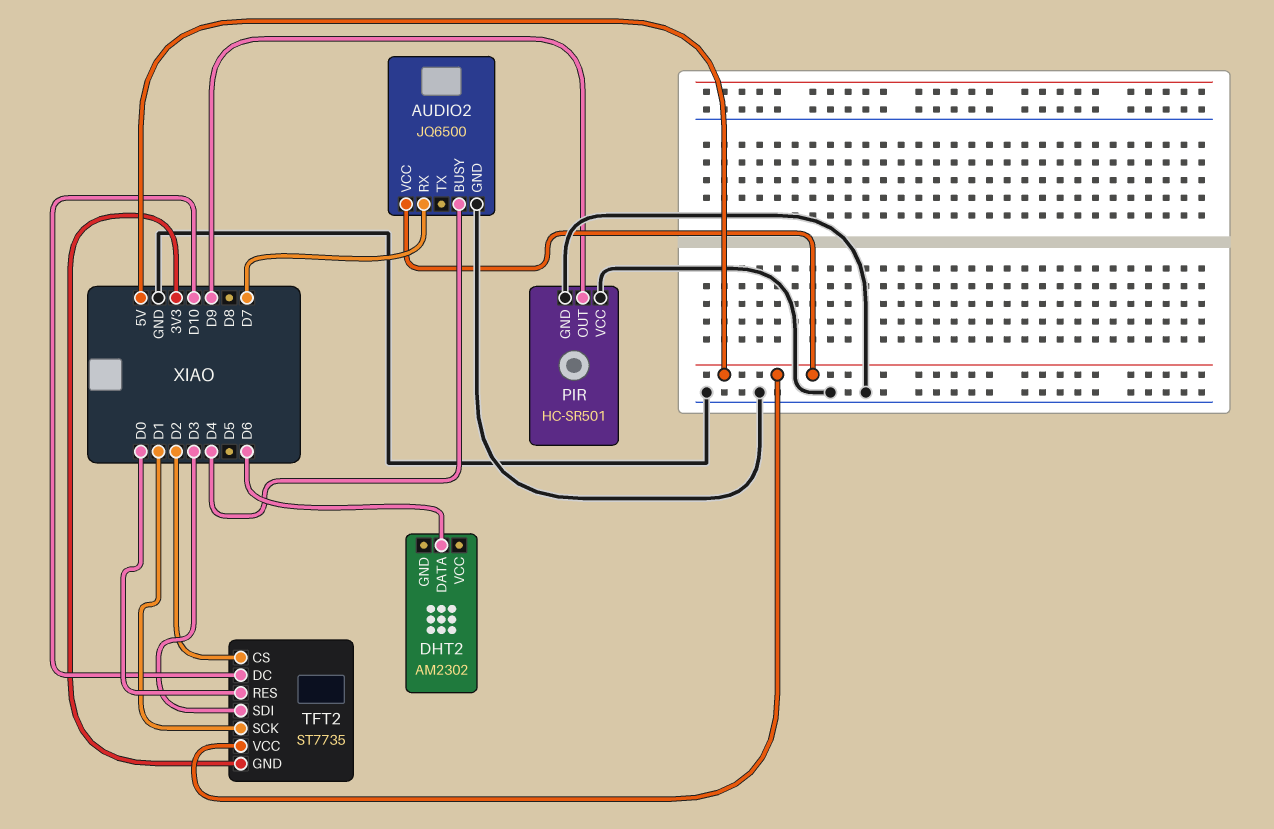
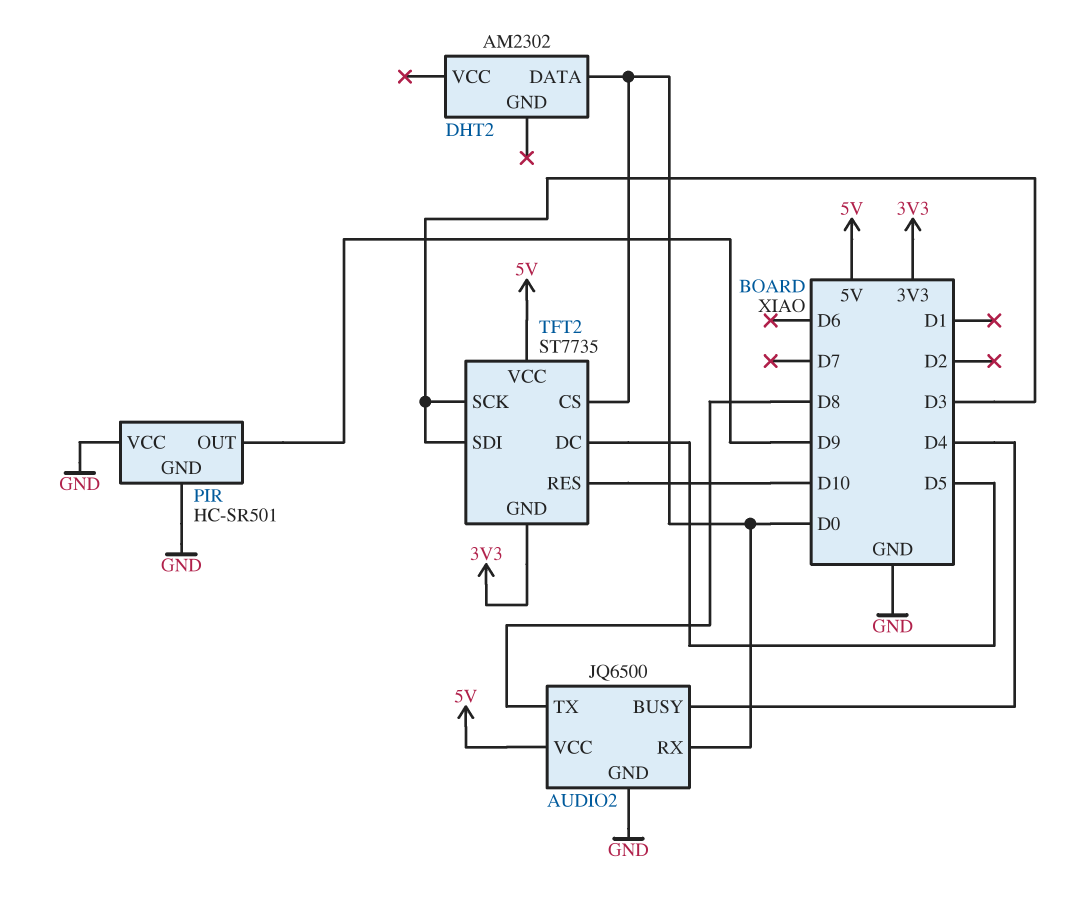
AUDIO2 pin RX: D7 -> D0
AUDIO2 pin TX: none -> D8
DHT2 pin DATA: D6 -> D0
TFT2 pin CS: D2 -> D0
TFT2 pin DC: D10 -> D5
TFT2 pin RES: D0 -> D10
TFT2 pin SCK: D1 -> D3

